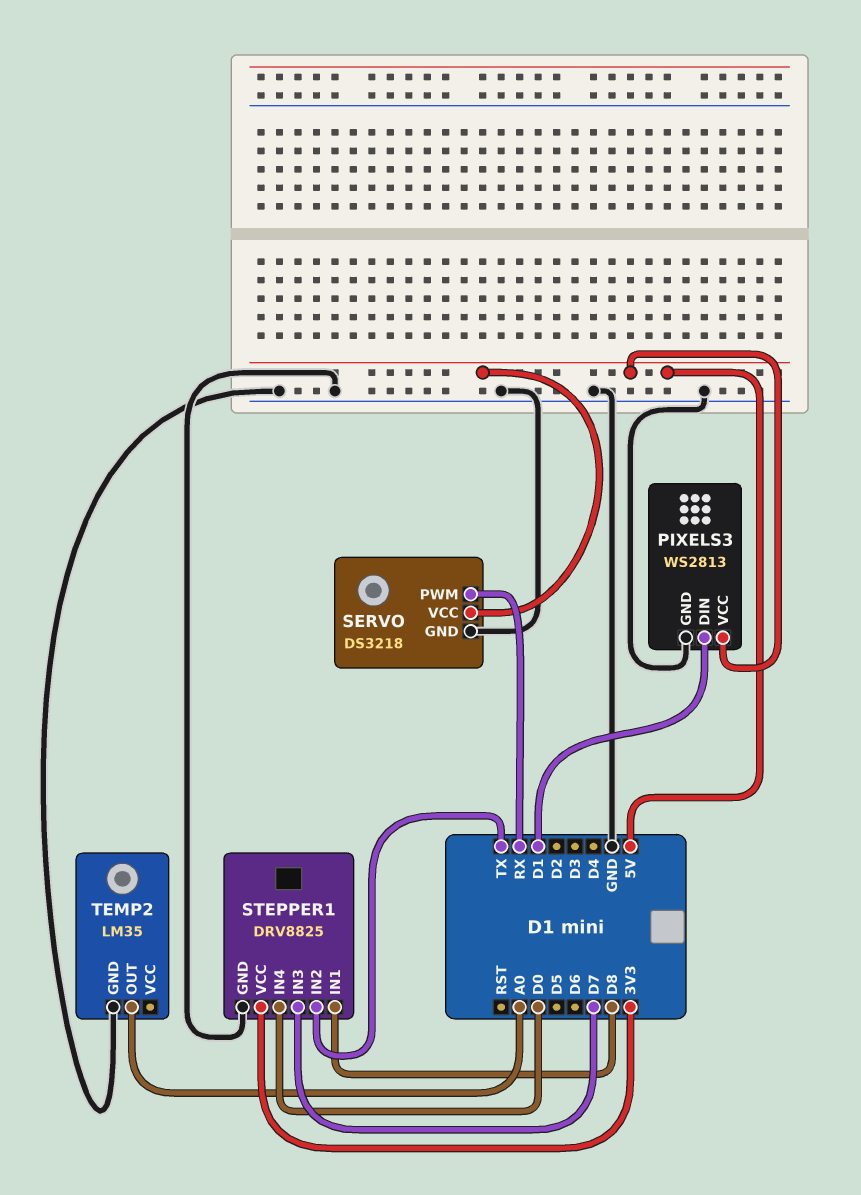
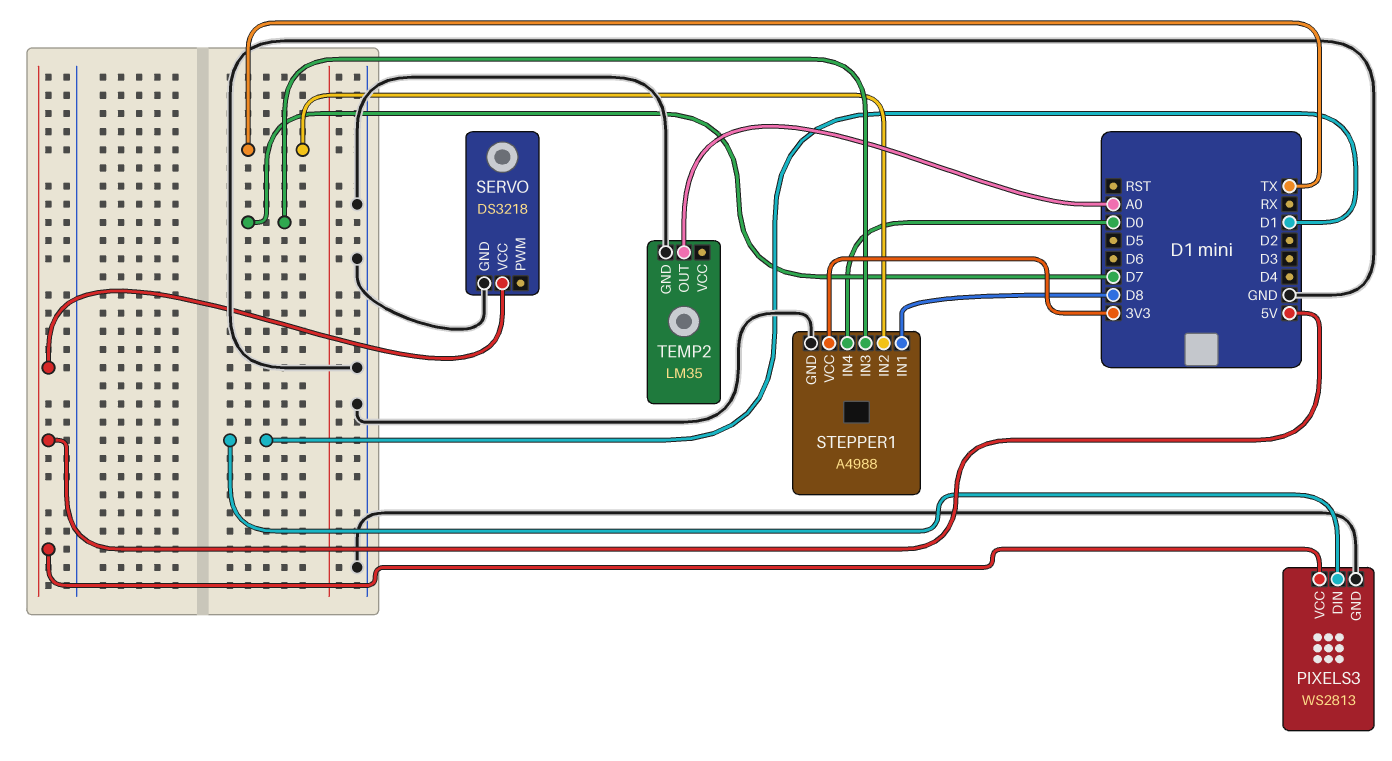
SERVO pin PWM: RX -> none
STEPPER1: DRV8825 -> A4988

